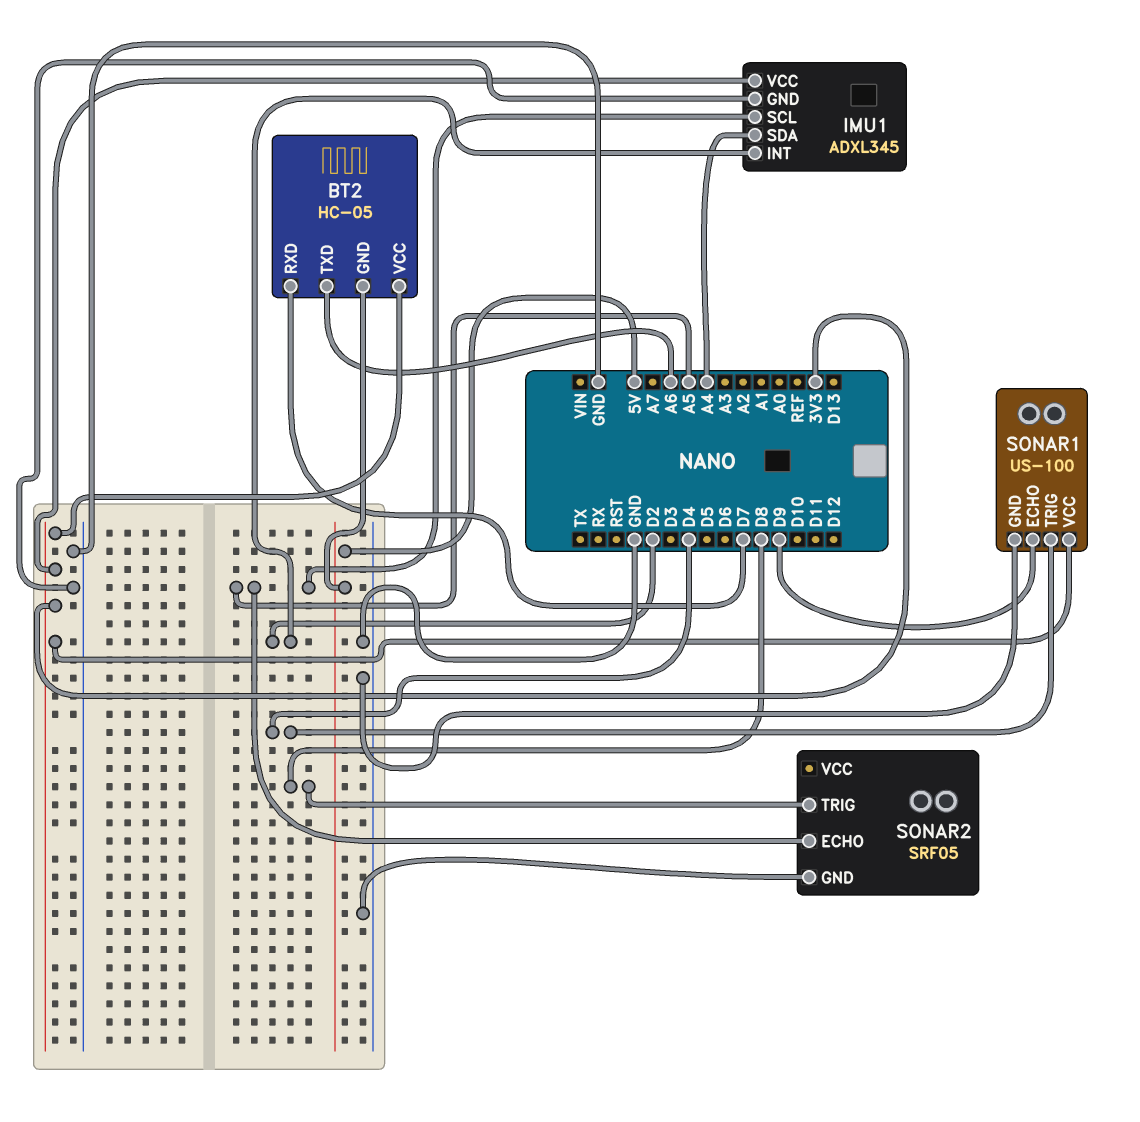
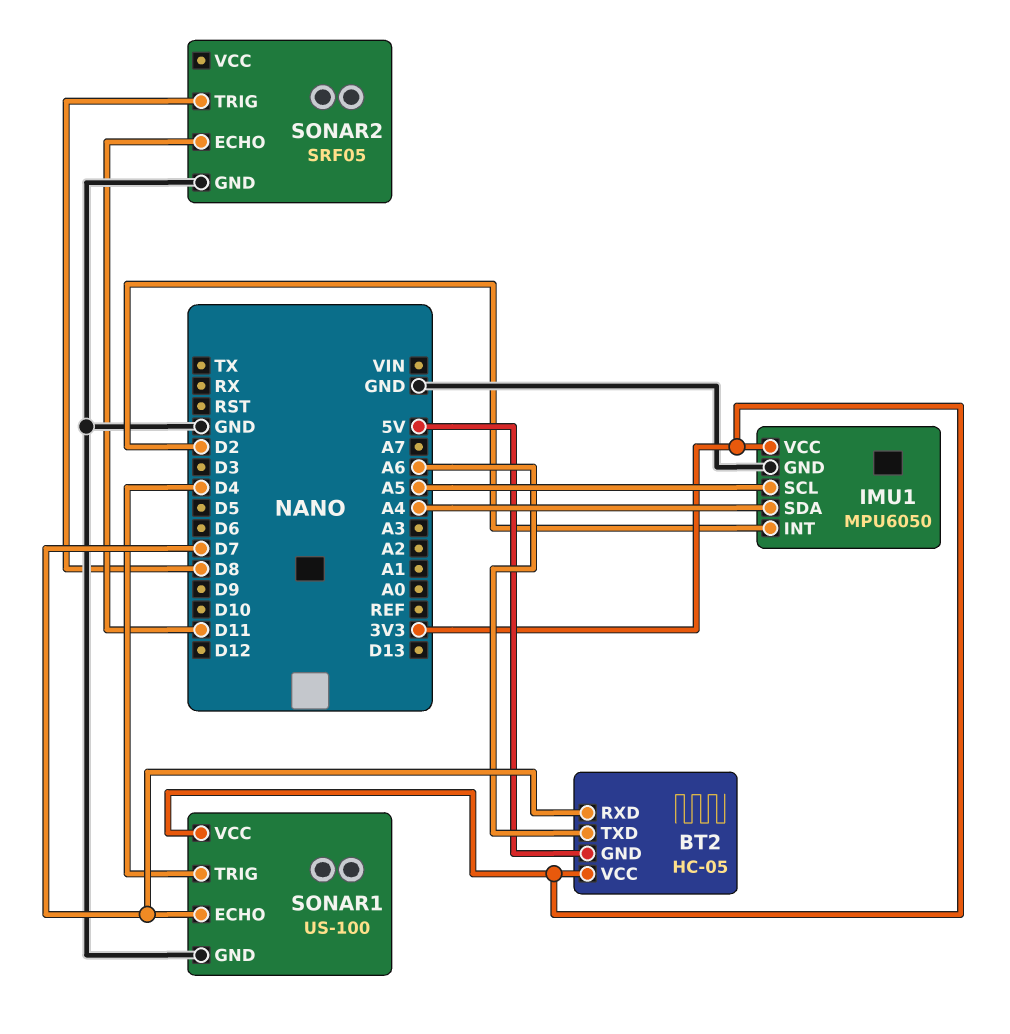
IMU1: ADXL345 -> MPU6050
SONAR1 pin ECHO: D9 -> D7
SONAR2 pin ECHO: A5 -> D11

